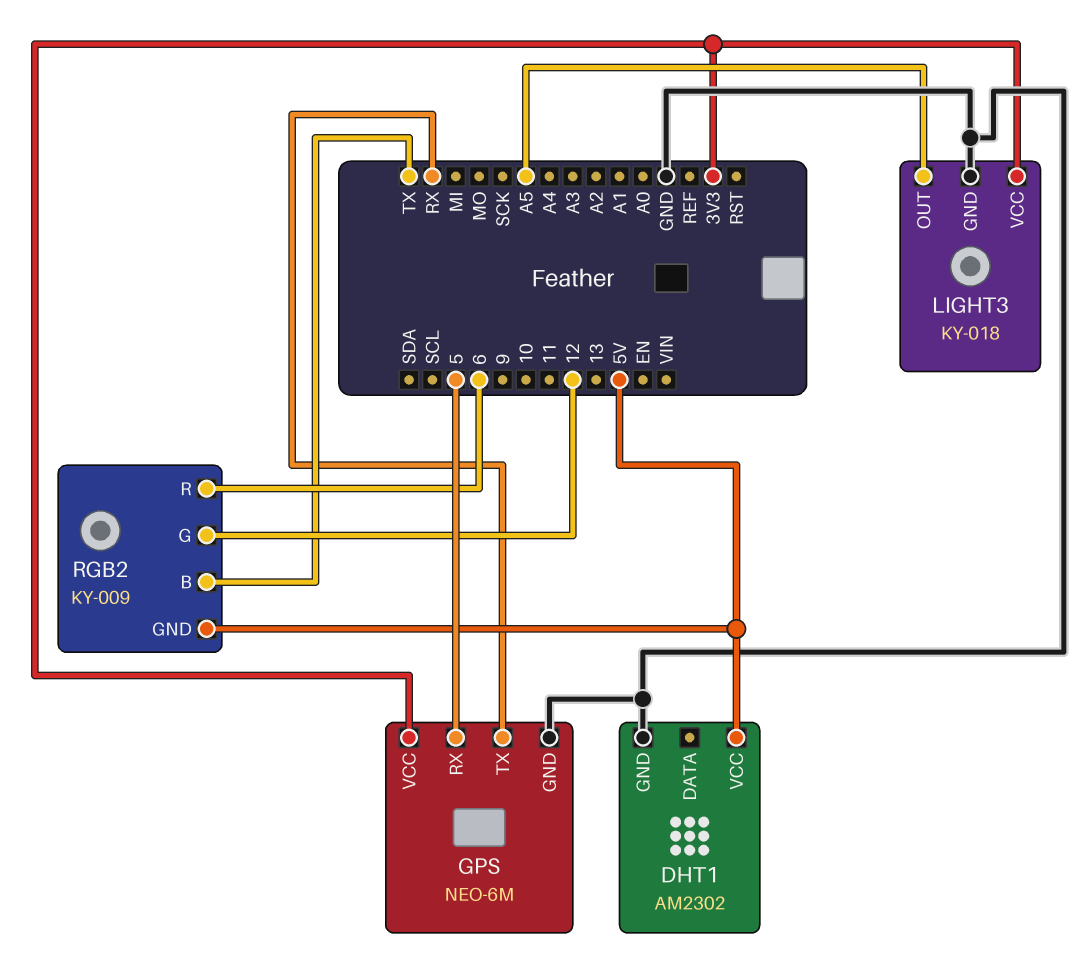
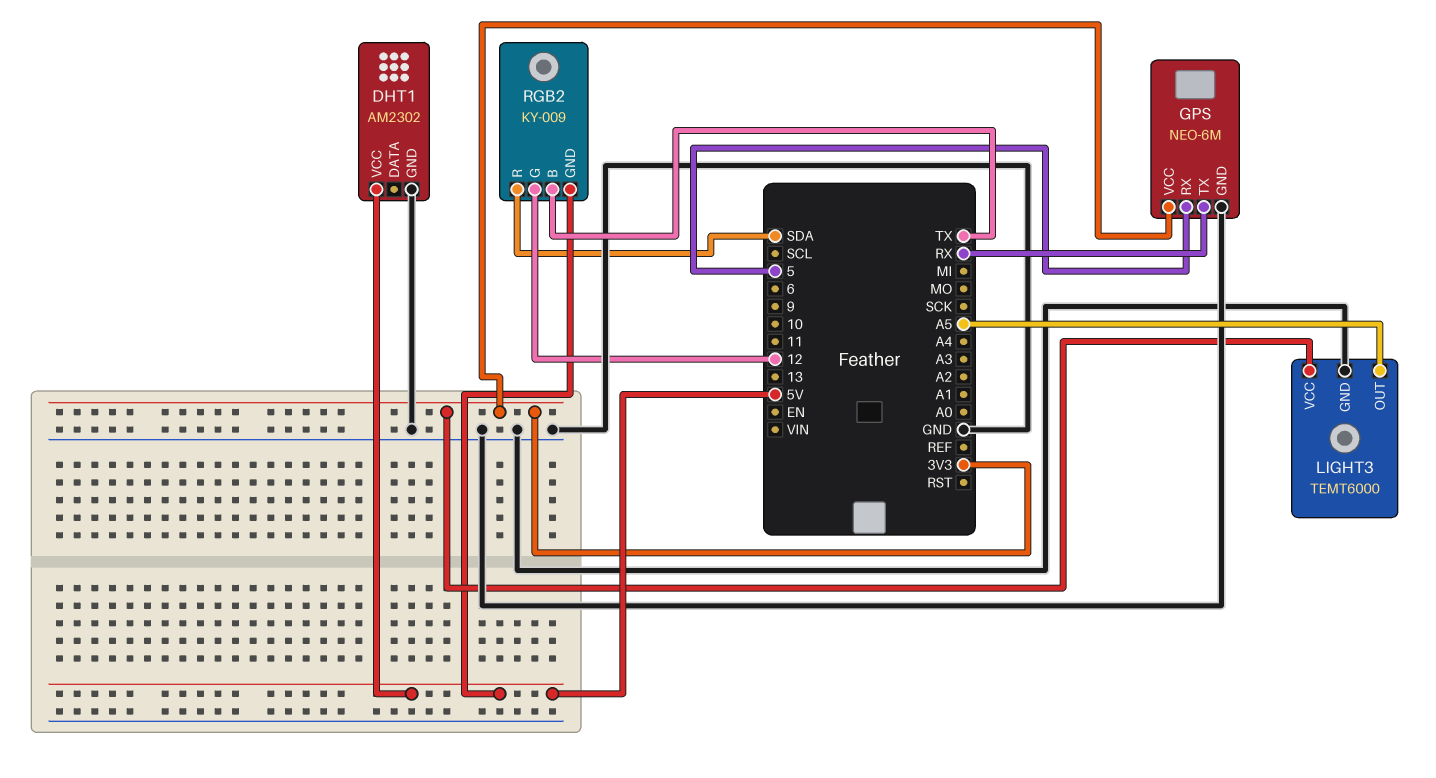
LIGHT3: KY-018 -> TEMT6000
RGB2 pin R: 6 -> SDA

